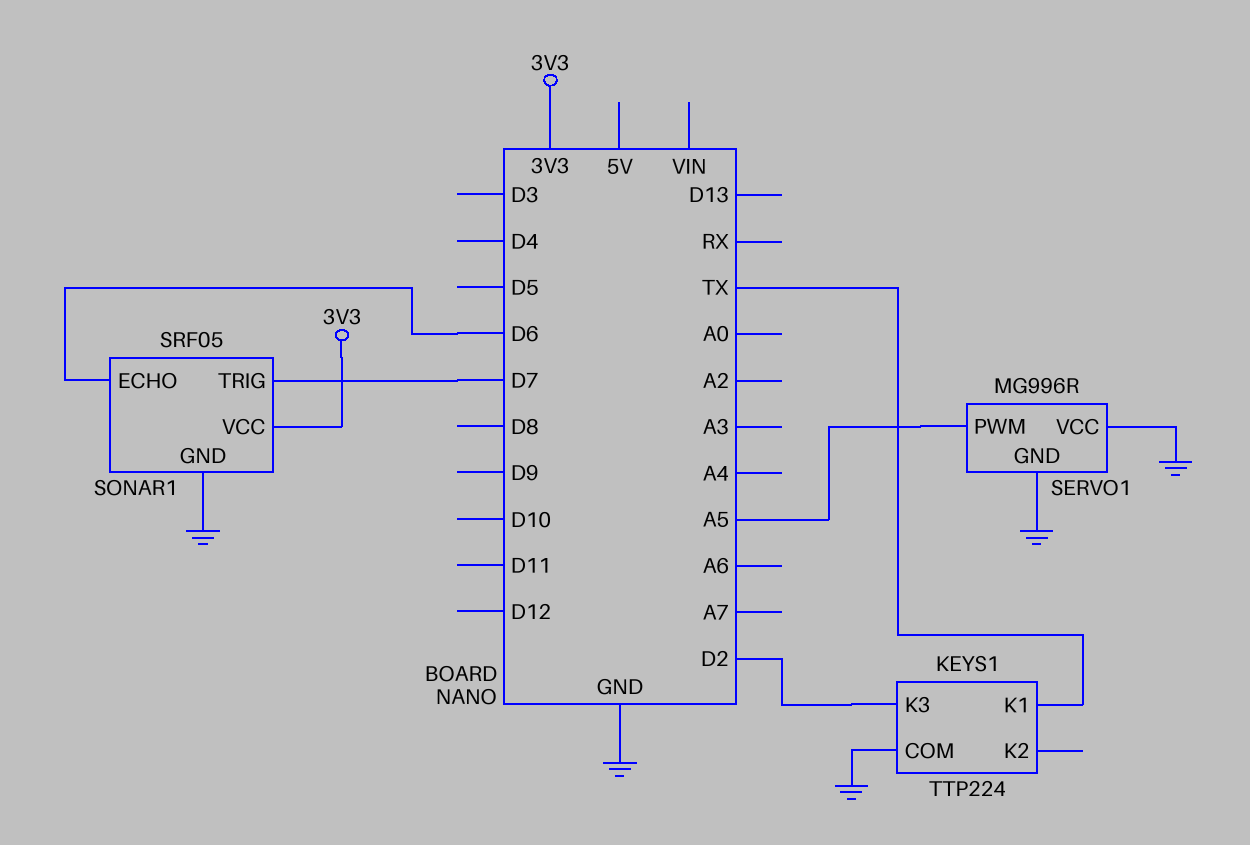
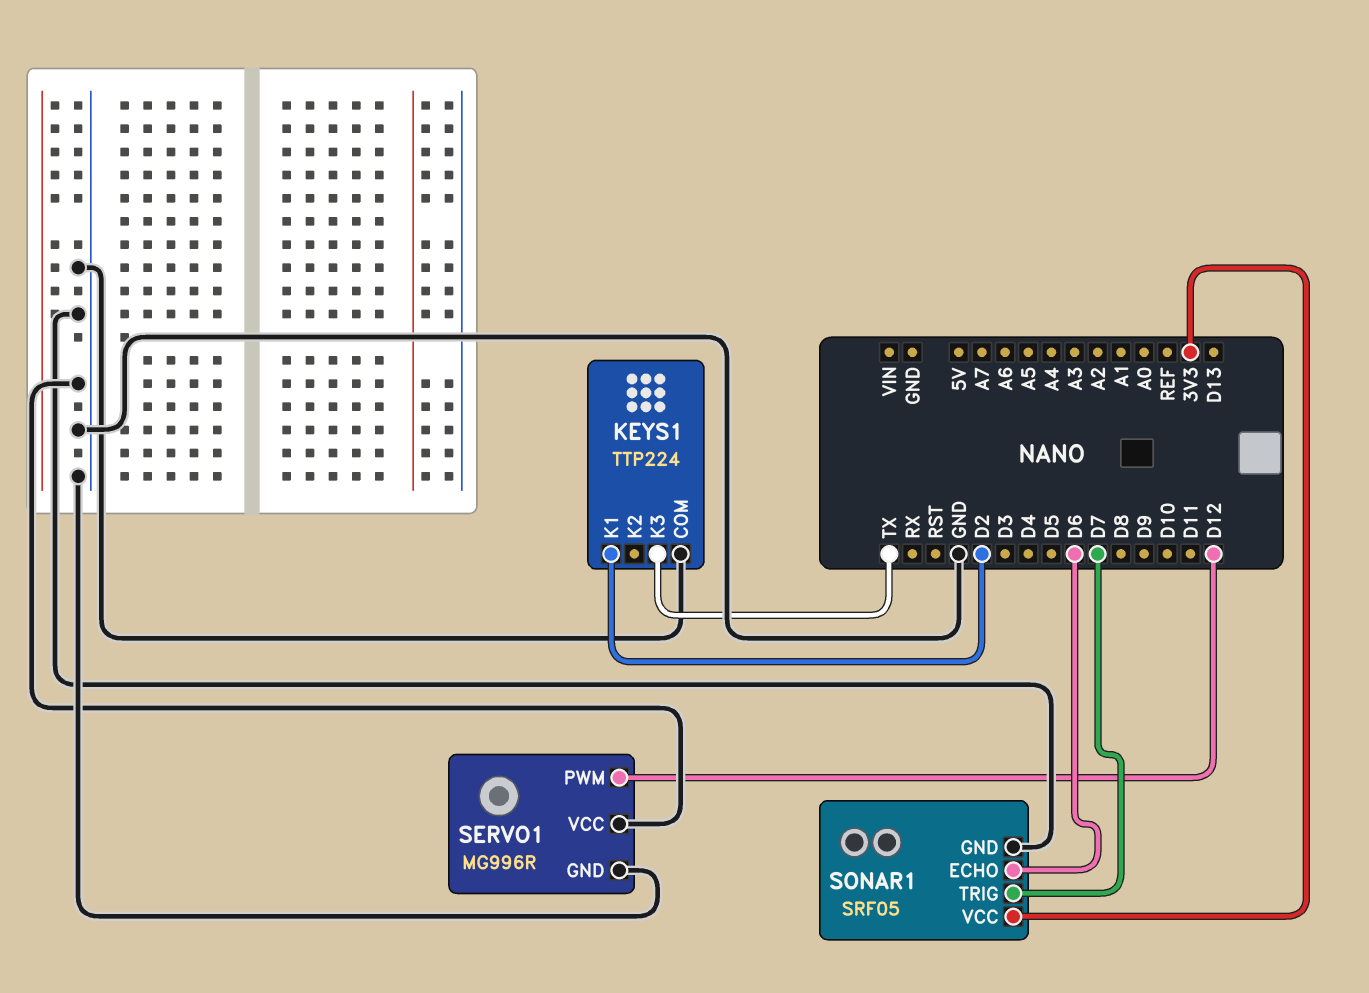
KEYS1 pin K1: TX -> D2
KEYS1 pin K3: D2 -> TX
SERVO1 pin PWM: A5 -> D12

